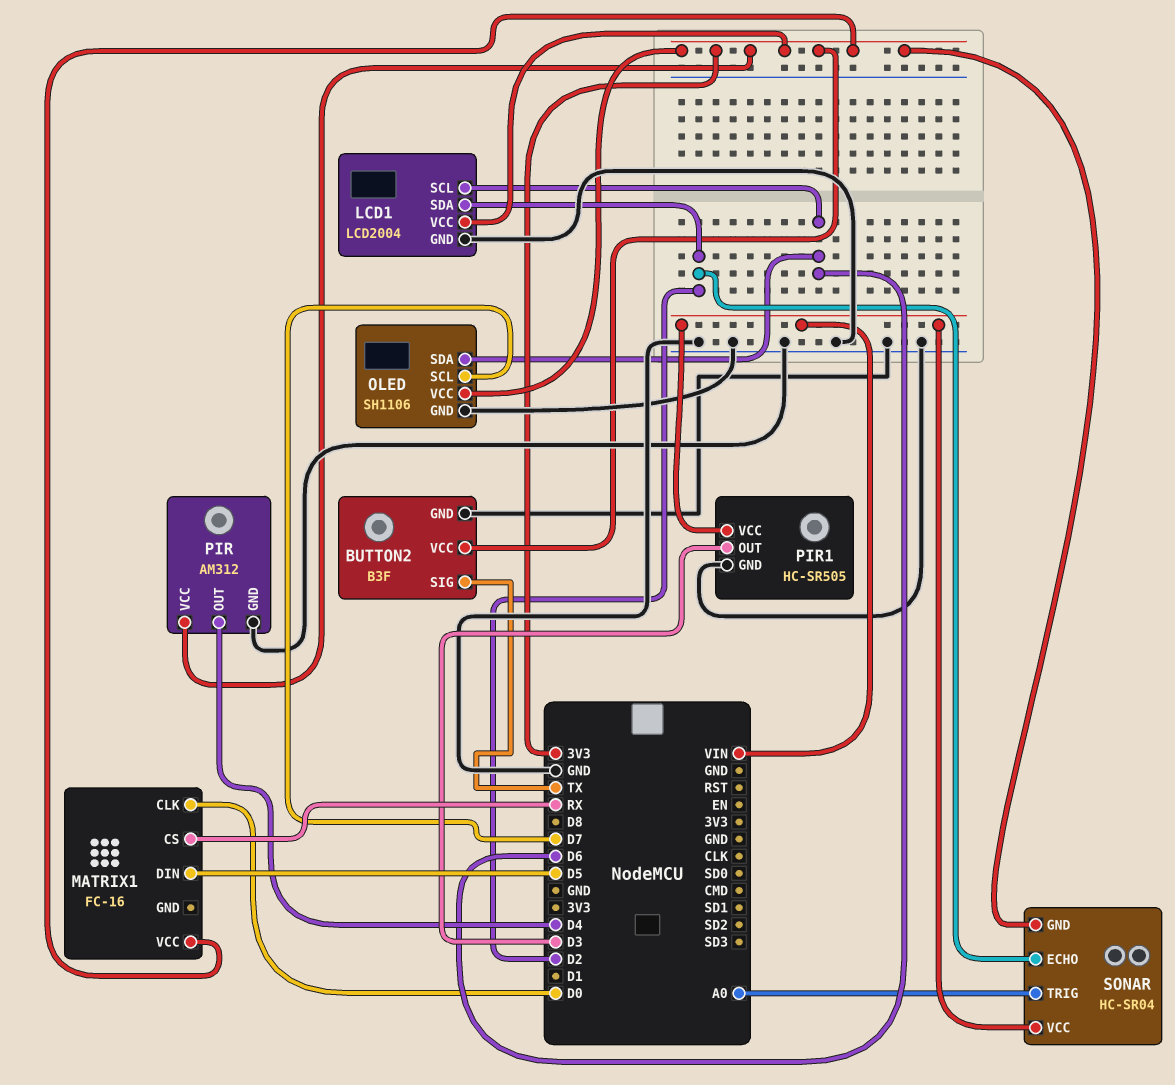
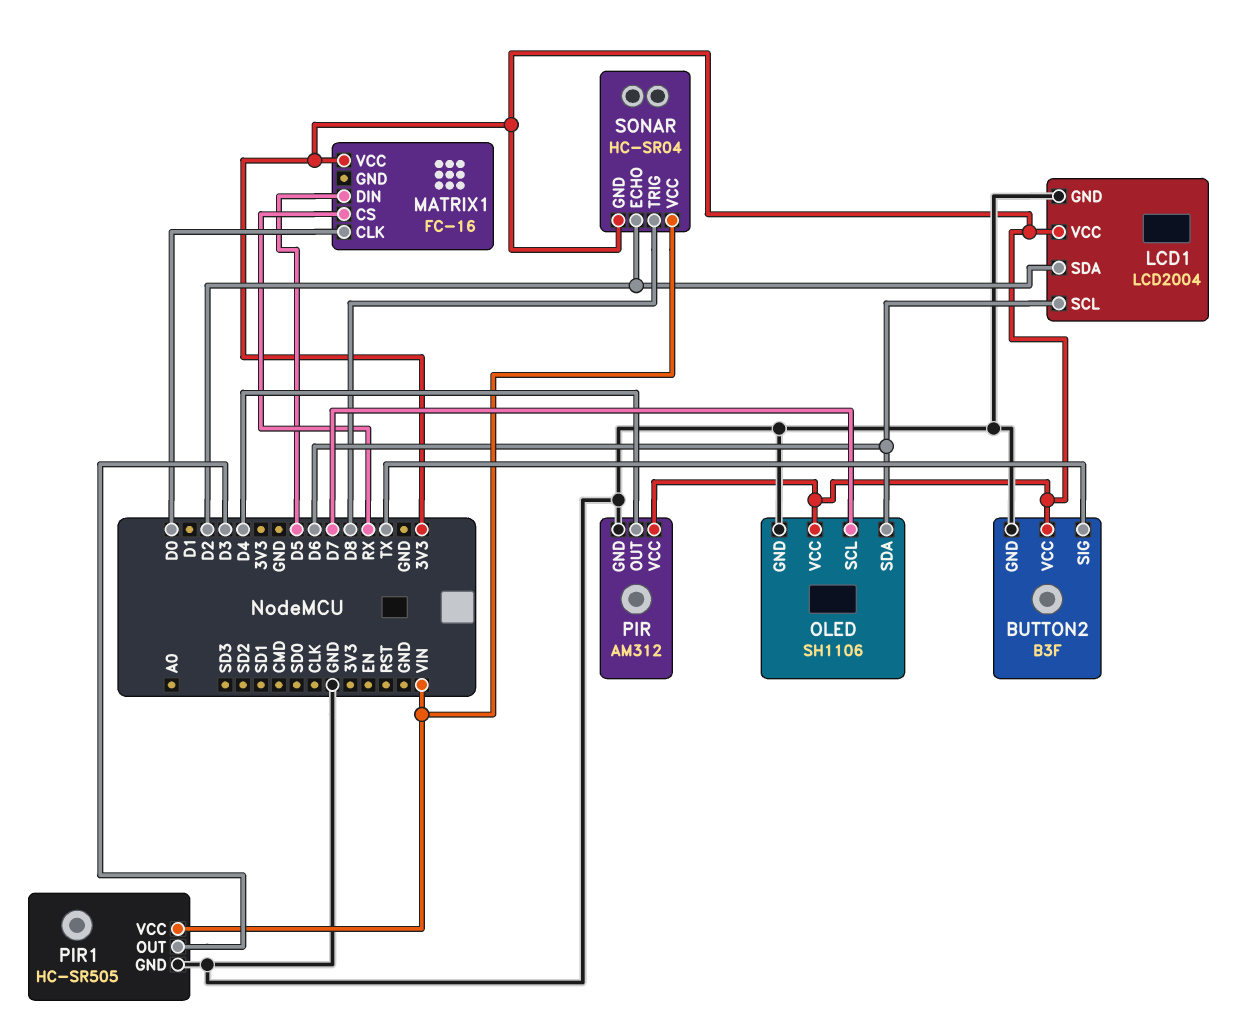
SONAR pin TRIG: A0 -> D8

